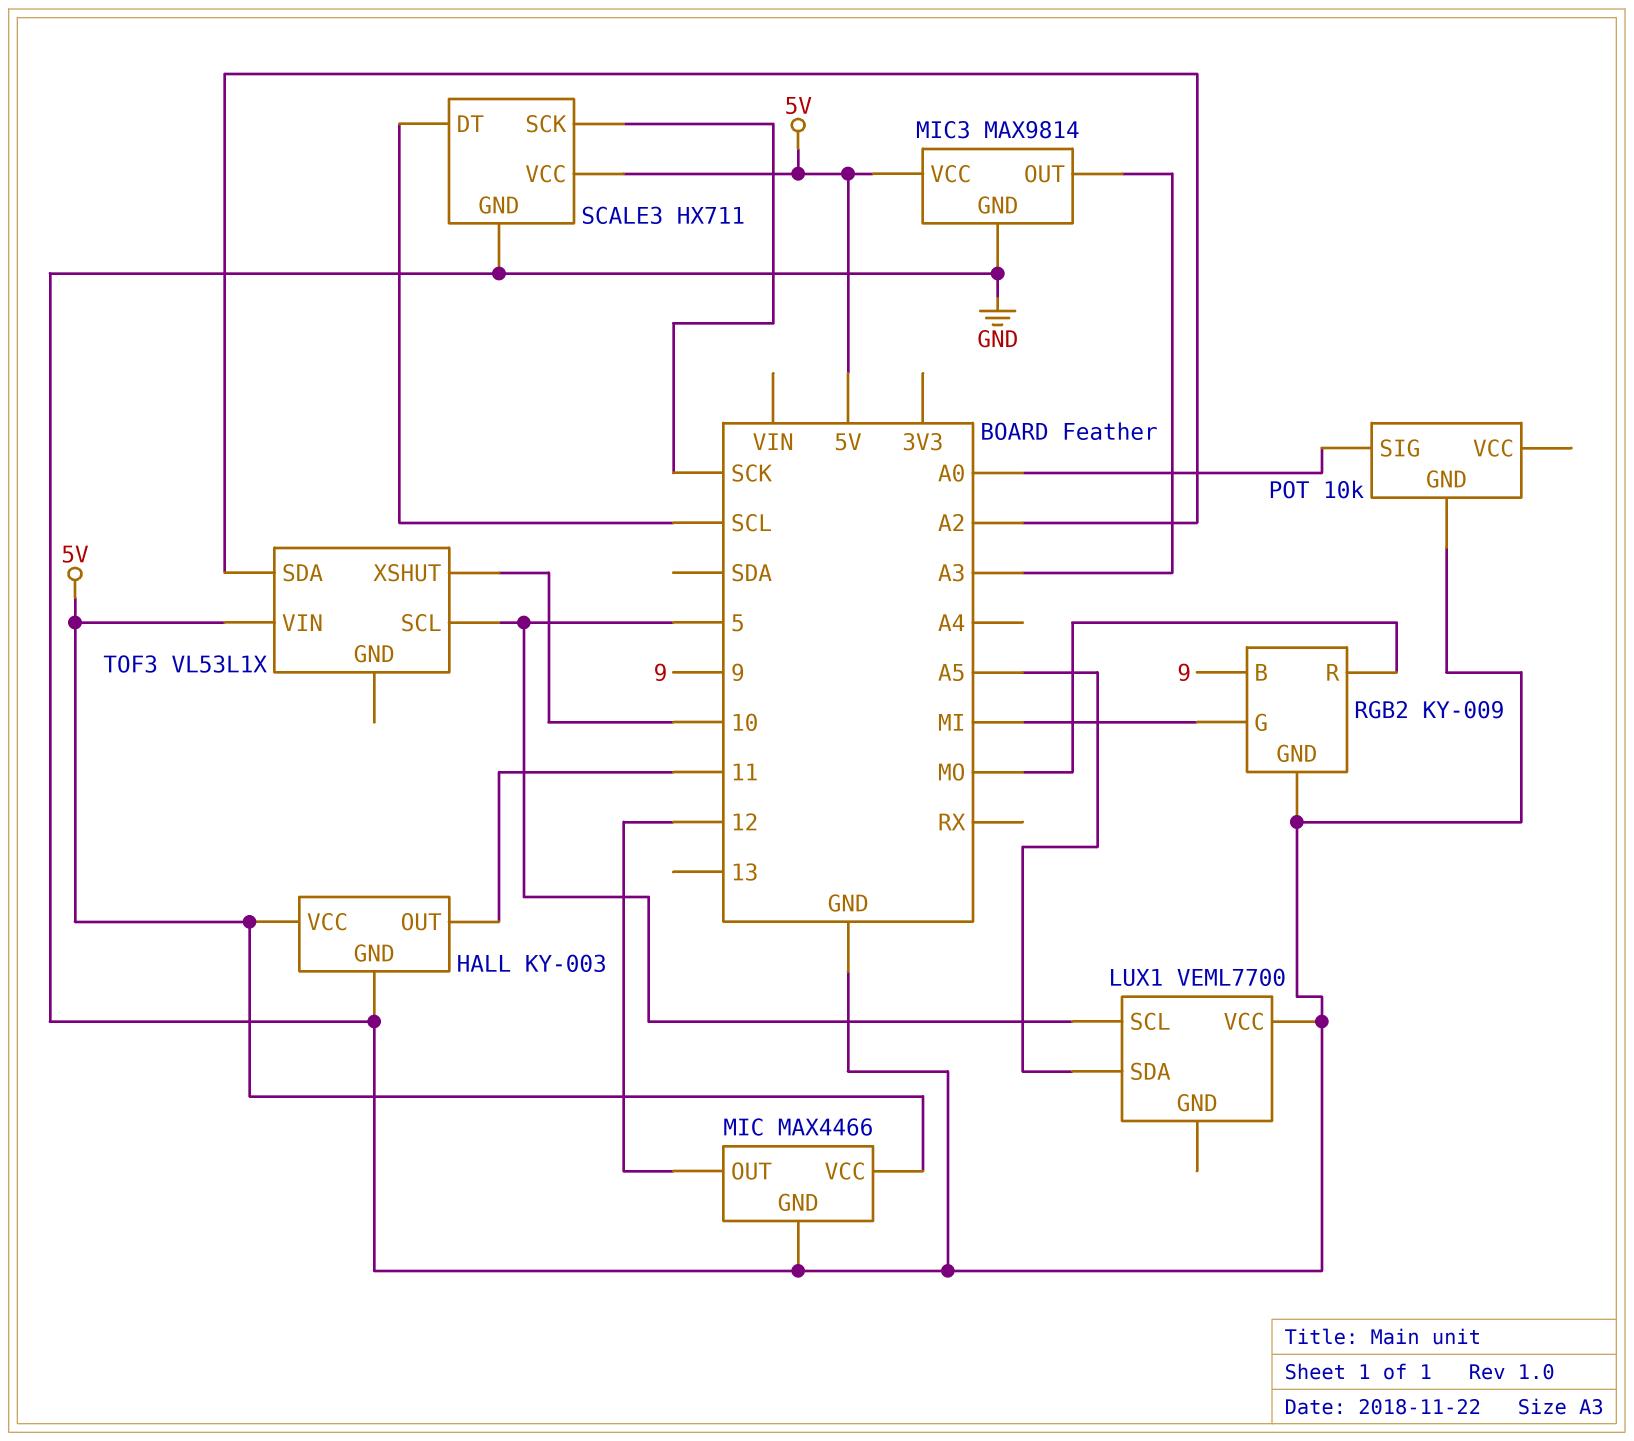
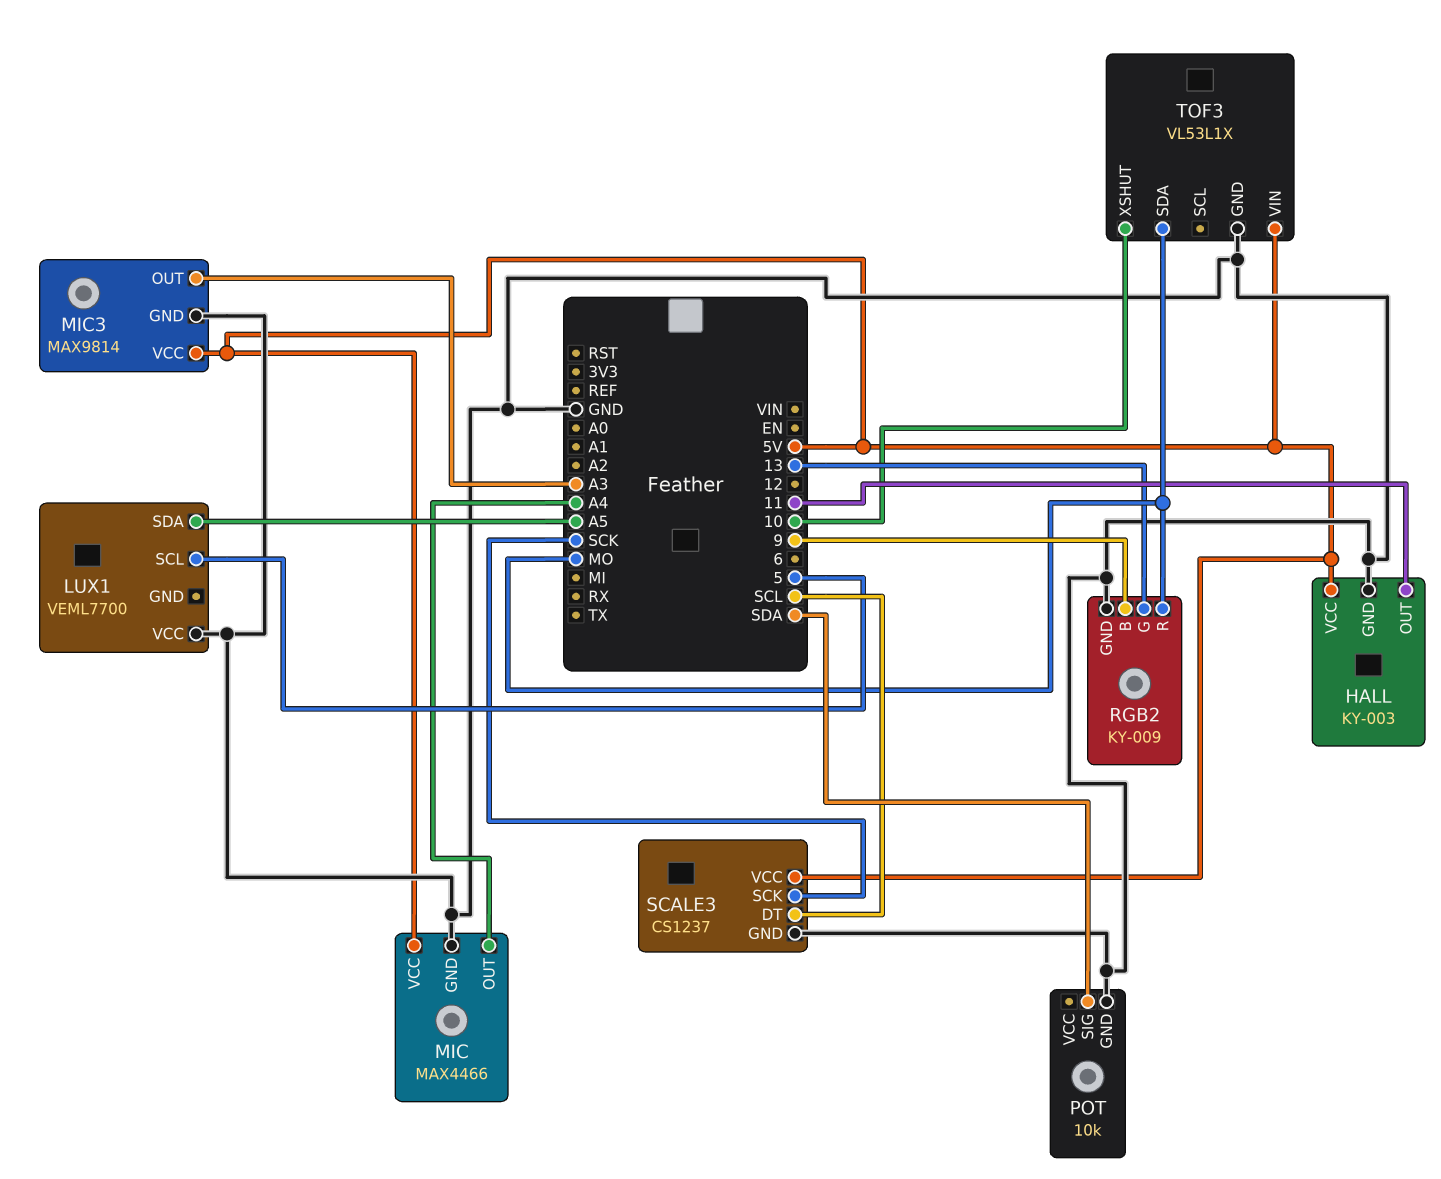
MIC pin OUT: 12 -> A4
POT pin SIG: A0 -> SDA
RGB2 pin G: MI -> 13
SCALE3: HX711 -> CS1237
TOF3 pin GND: none -> GND
TOF3 pin SCL: 5 -> none
TOF3 pin SDA: A2 -> MO

